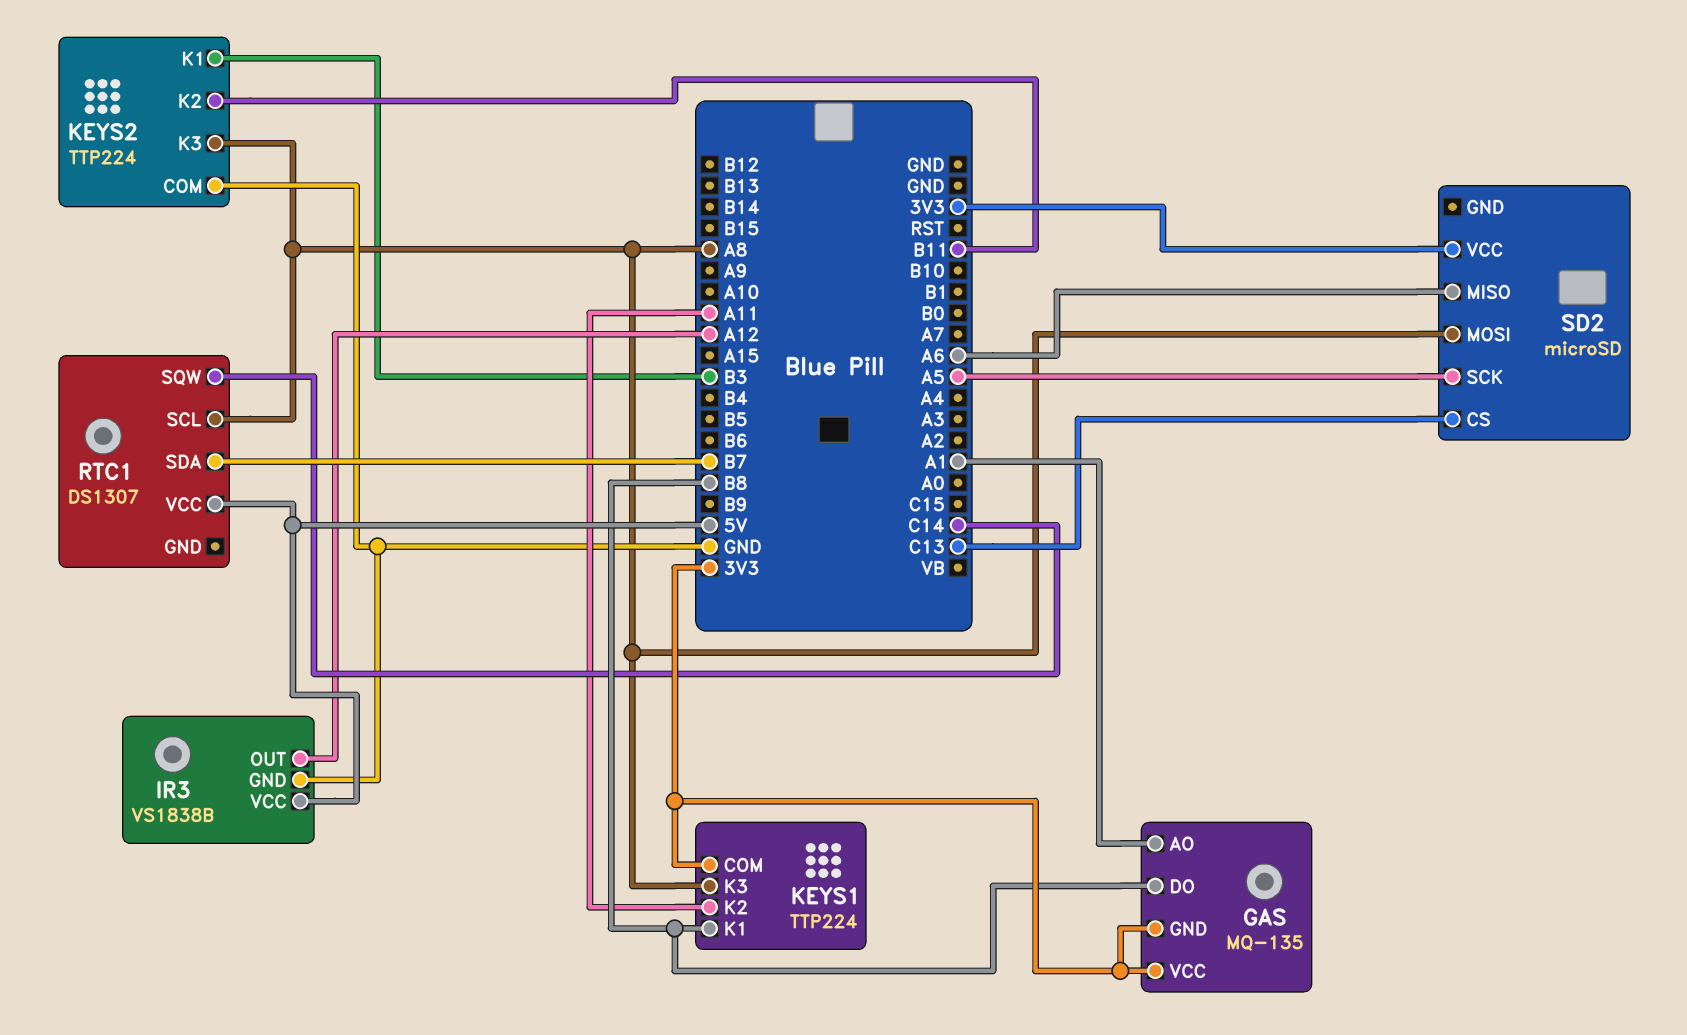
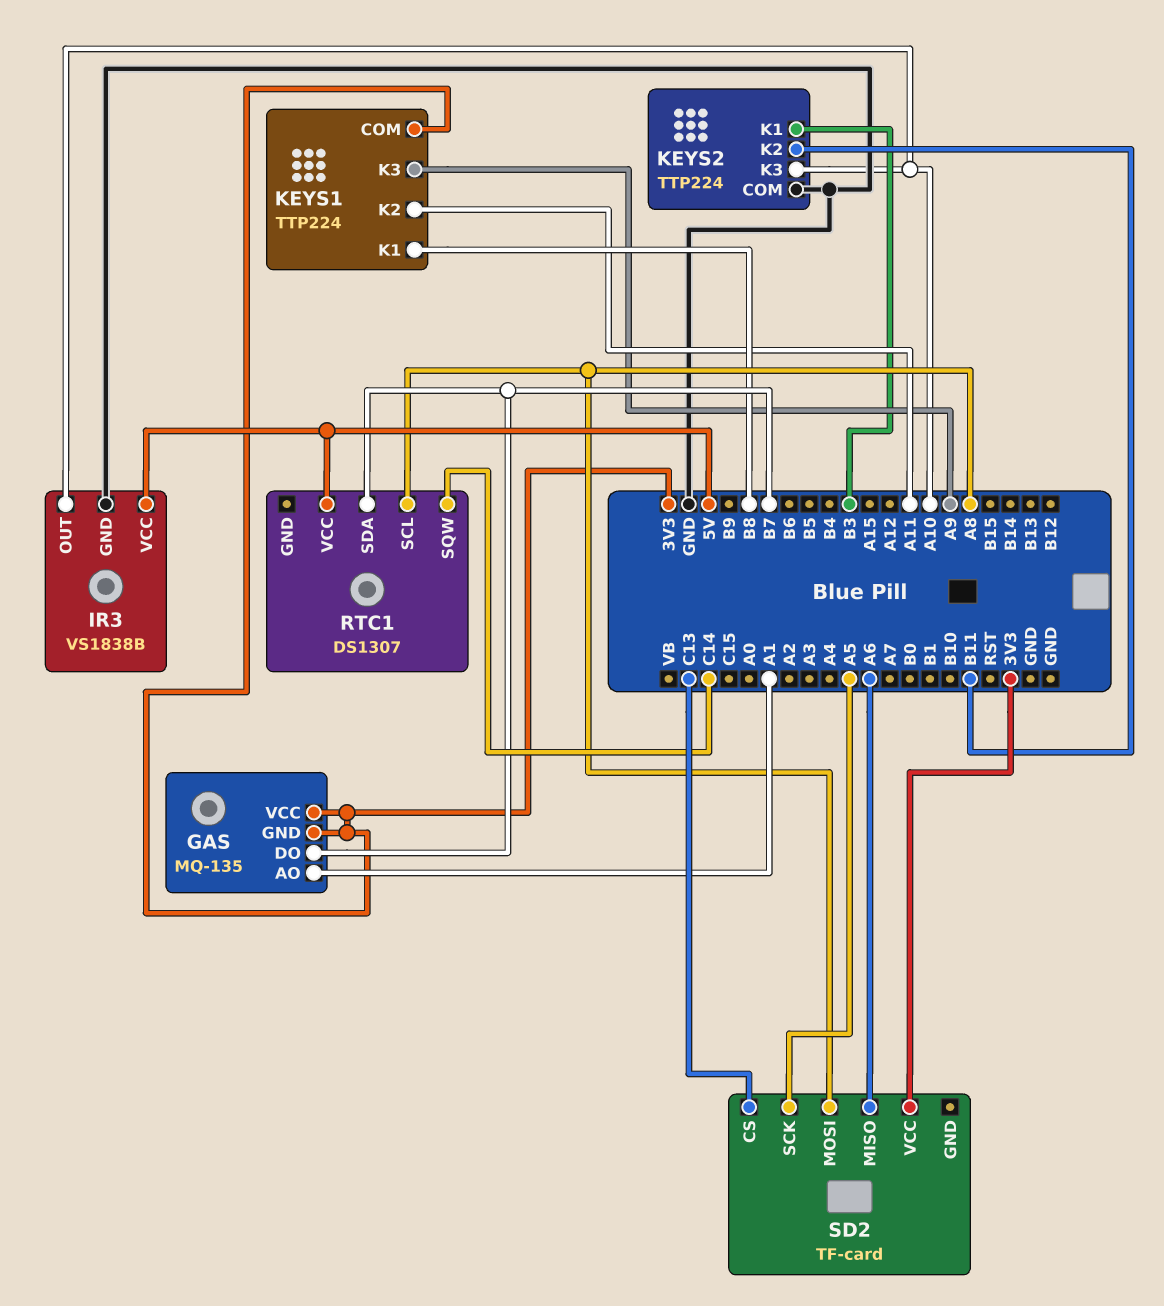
GAS pin DO: B8 -> B7
IR3 pin OUT: A12 -> A10
KEYS1 pin K3: A8 -> A9
KEYS2 pin K3: A8 -> A10
SD2: microSD -> TF-card

